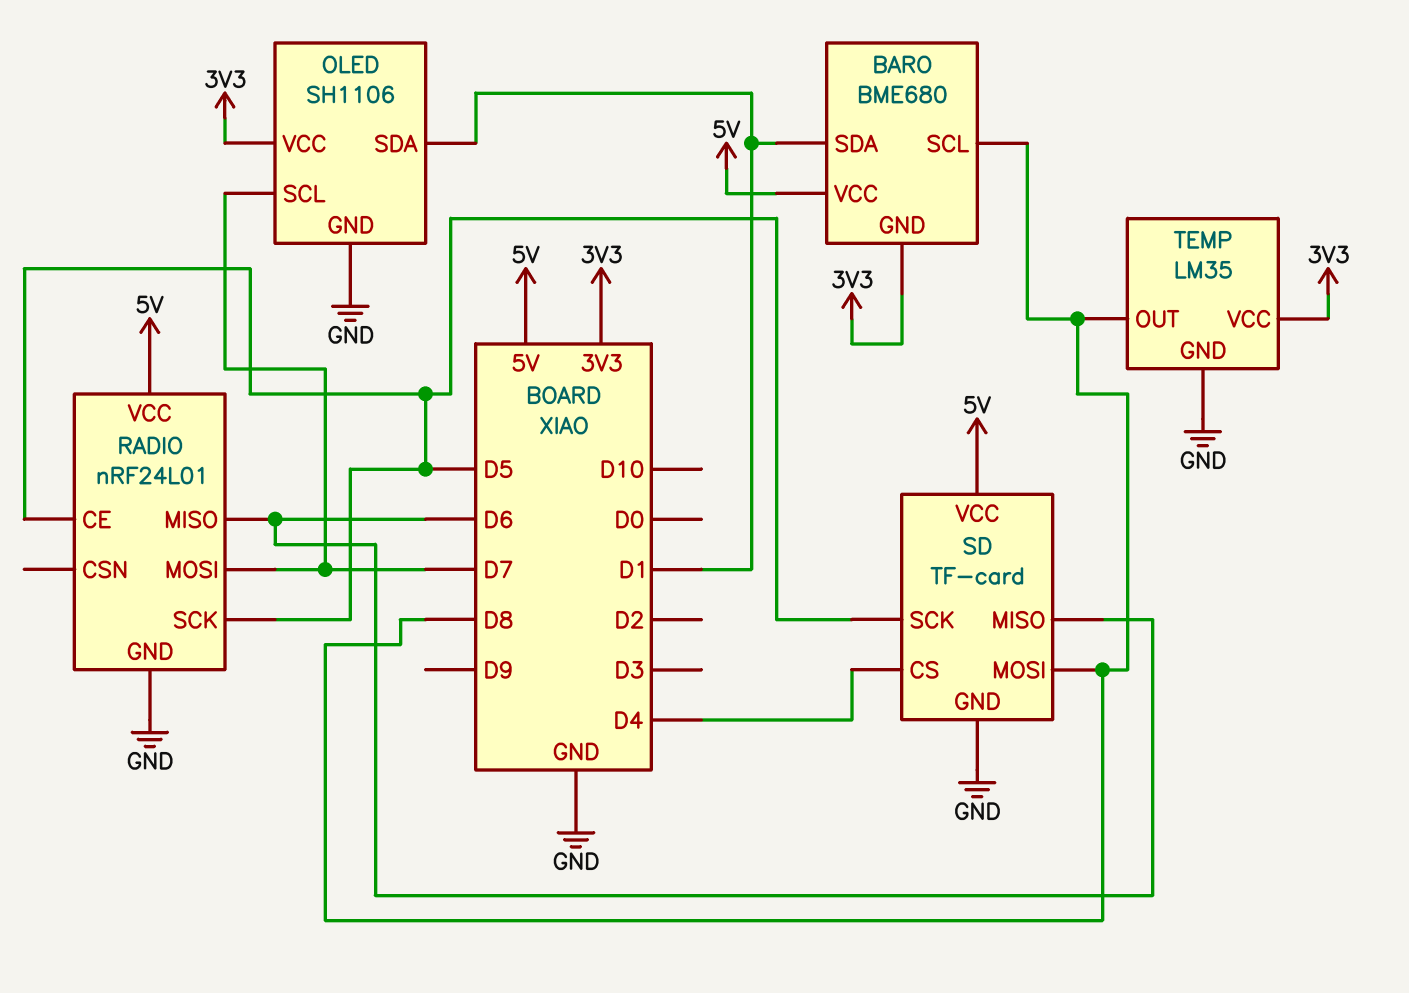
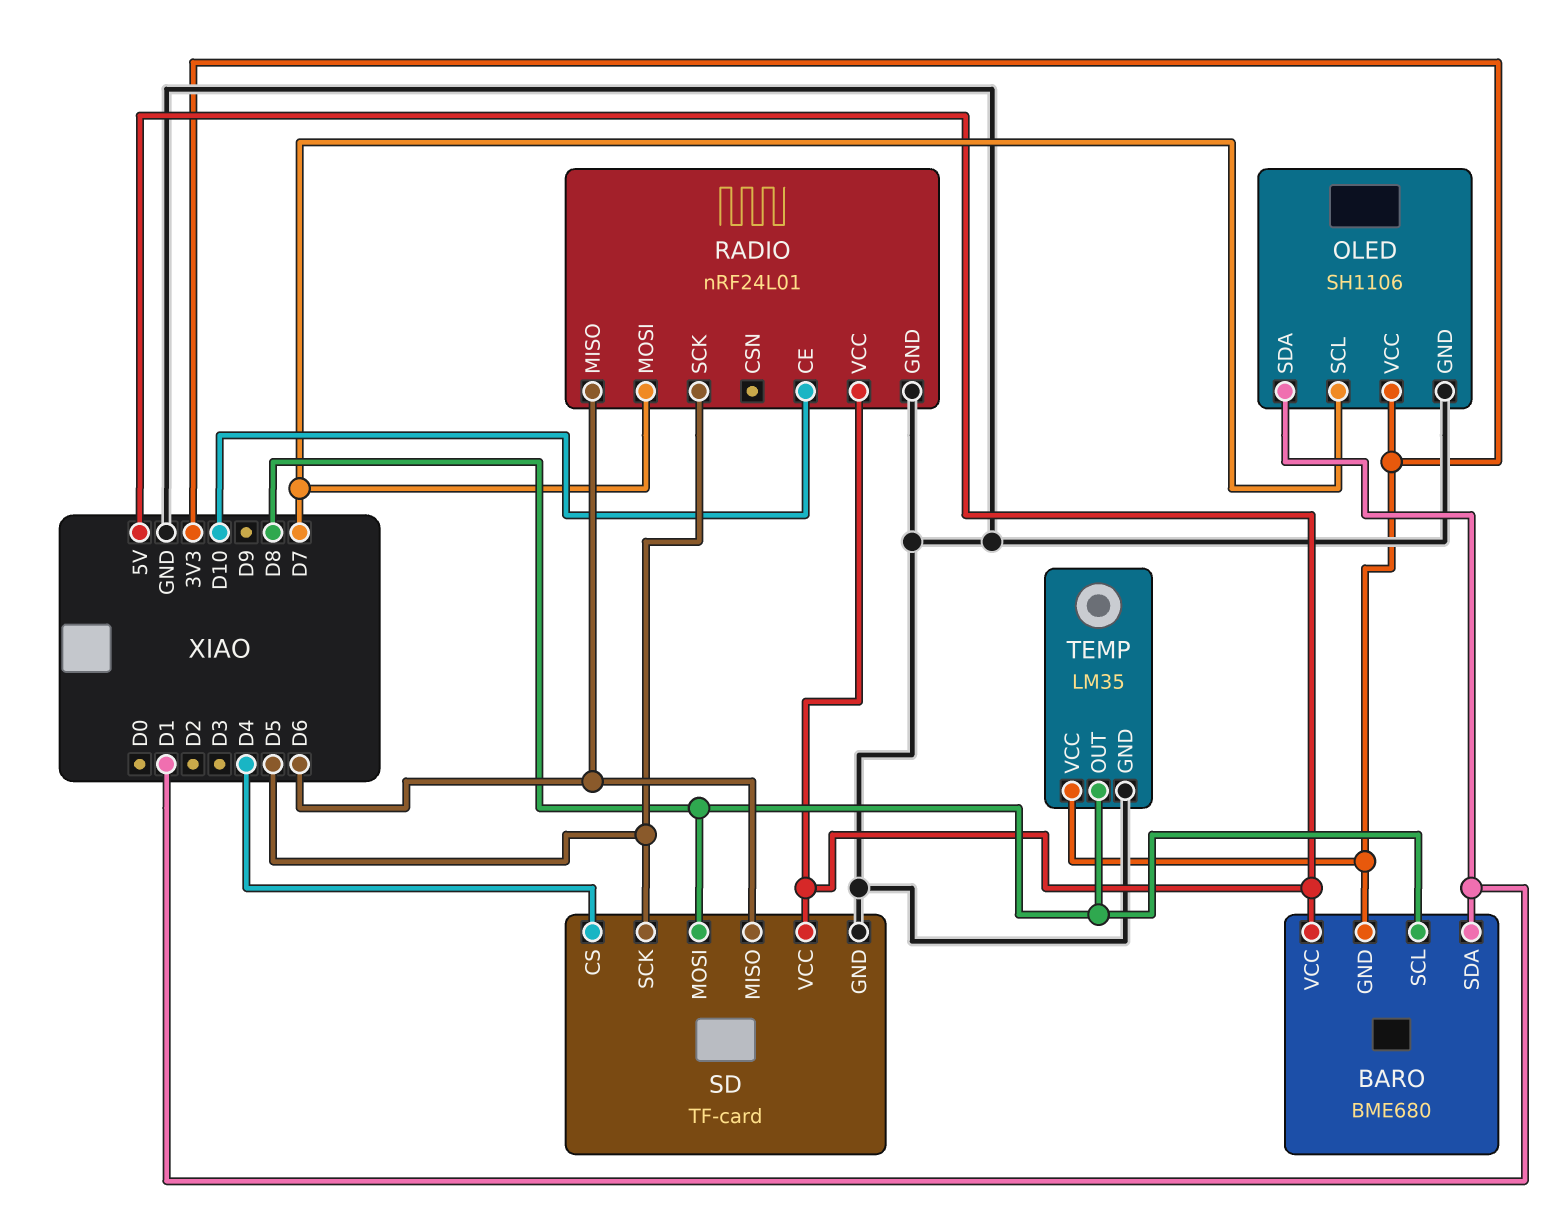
RADIO pin CE: D5 -> D10

